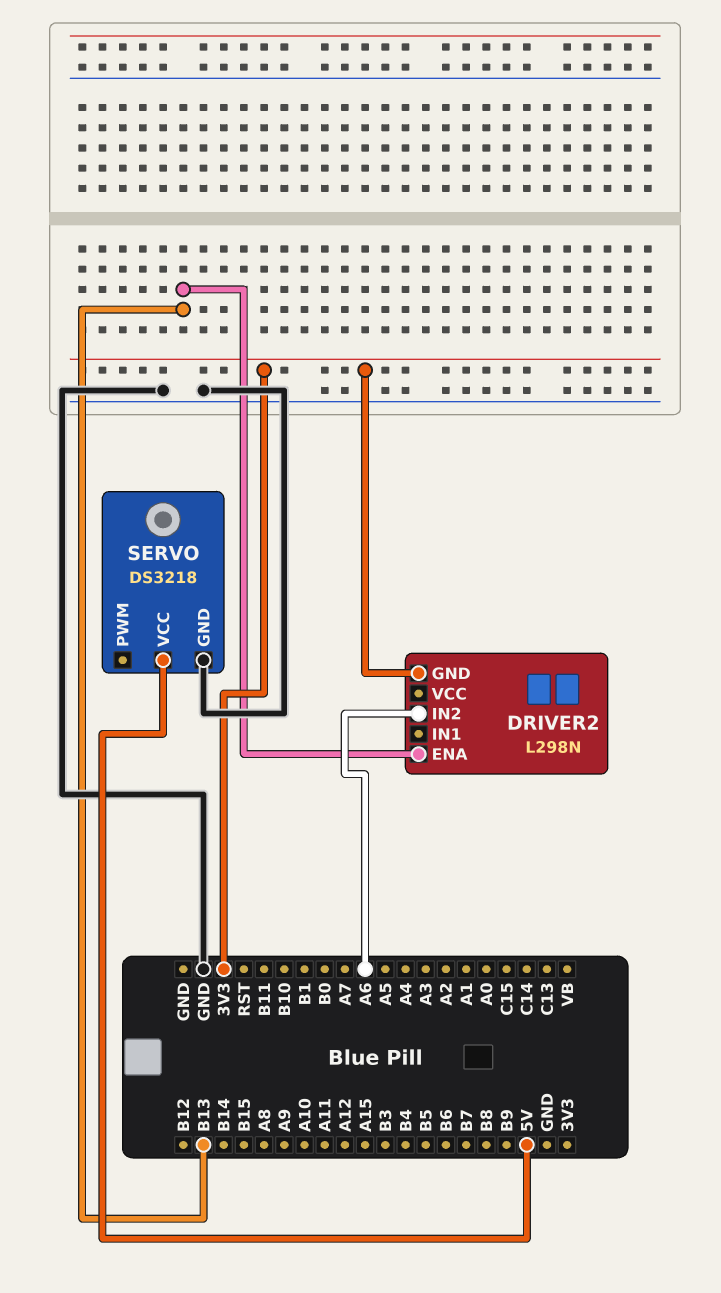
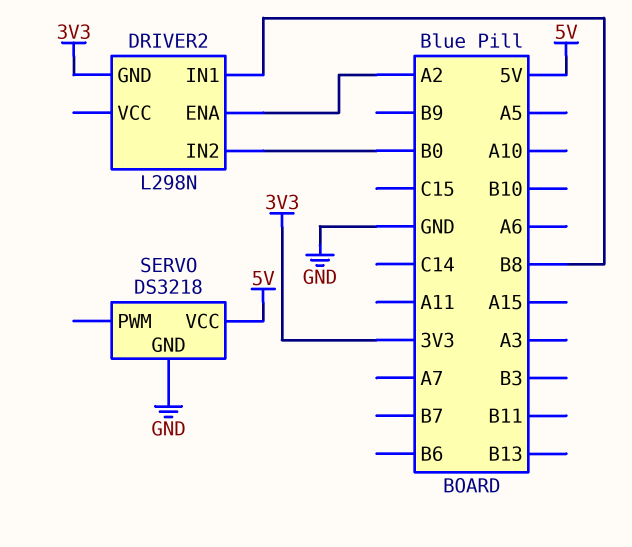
DRIVER2 pin ENA: B13 -> A2
DRIVER2 pin IN1: none -> B8
DRIVER2 pin IN2: A6 -> B0

